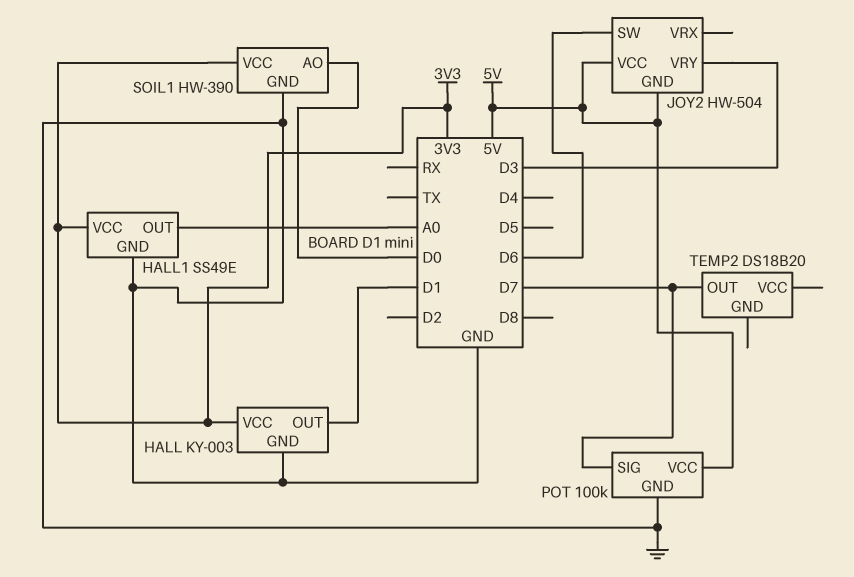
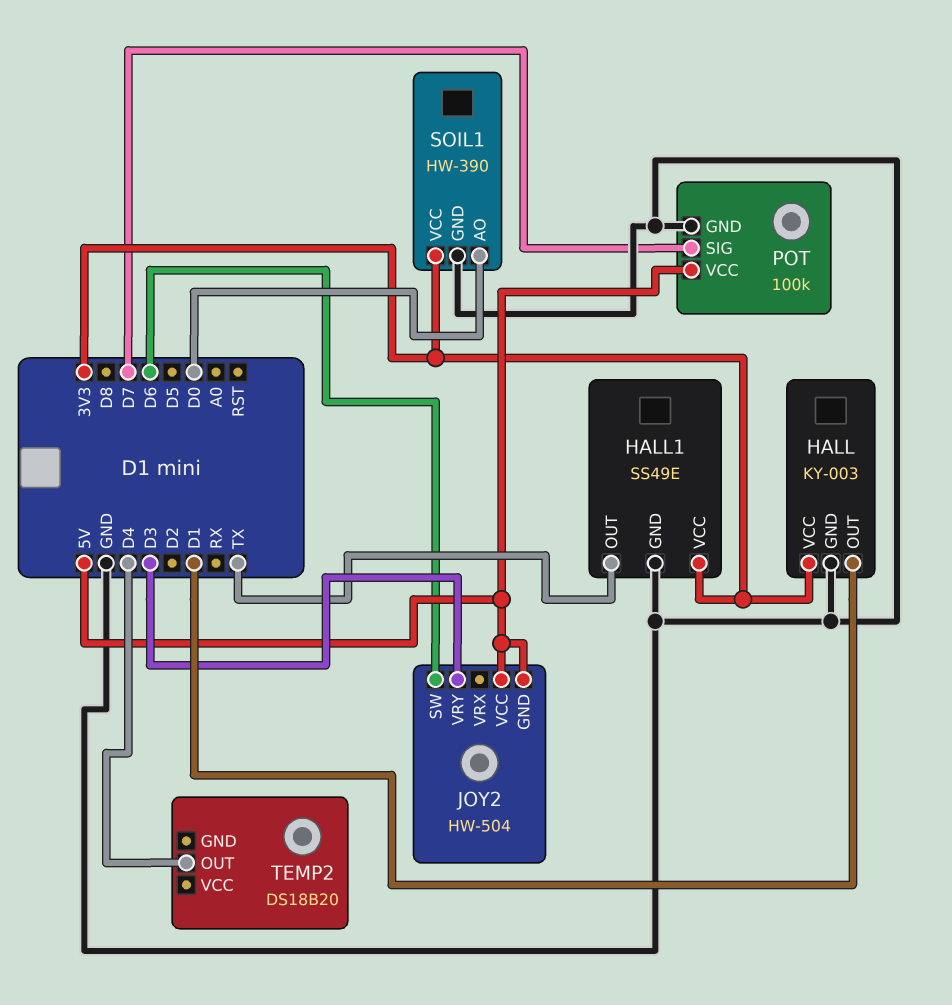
HALL1 pin OUT: A0 -> TX
TEMP2 pin OUT: D7 -> D4

